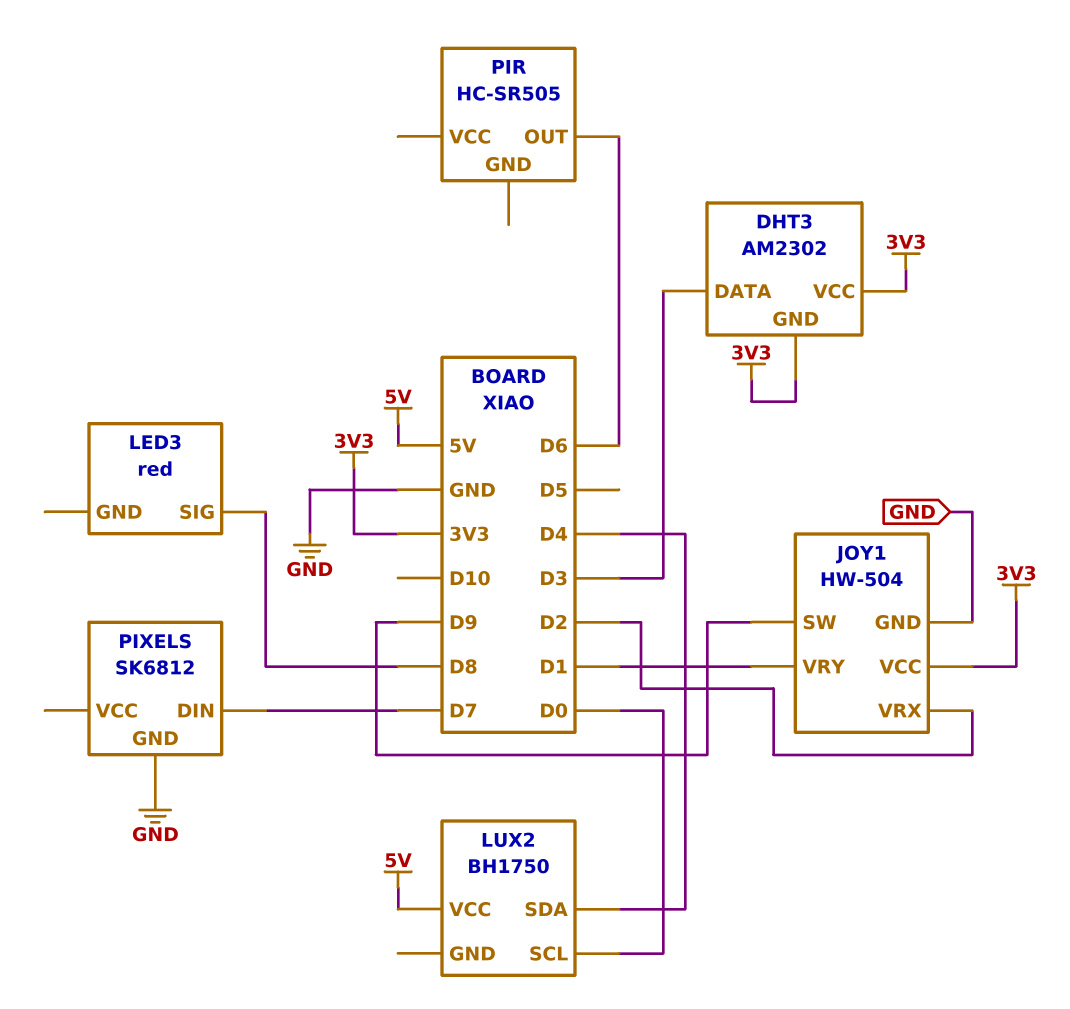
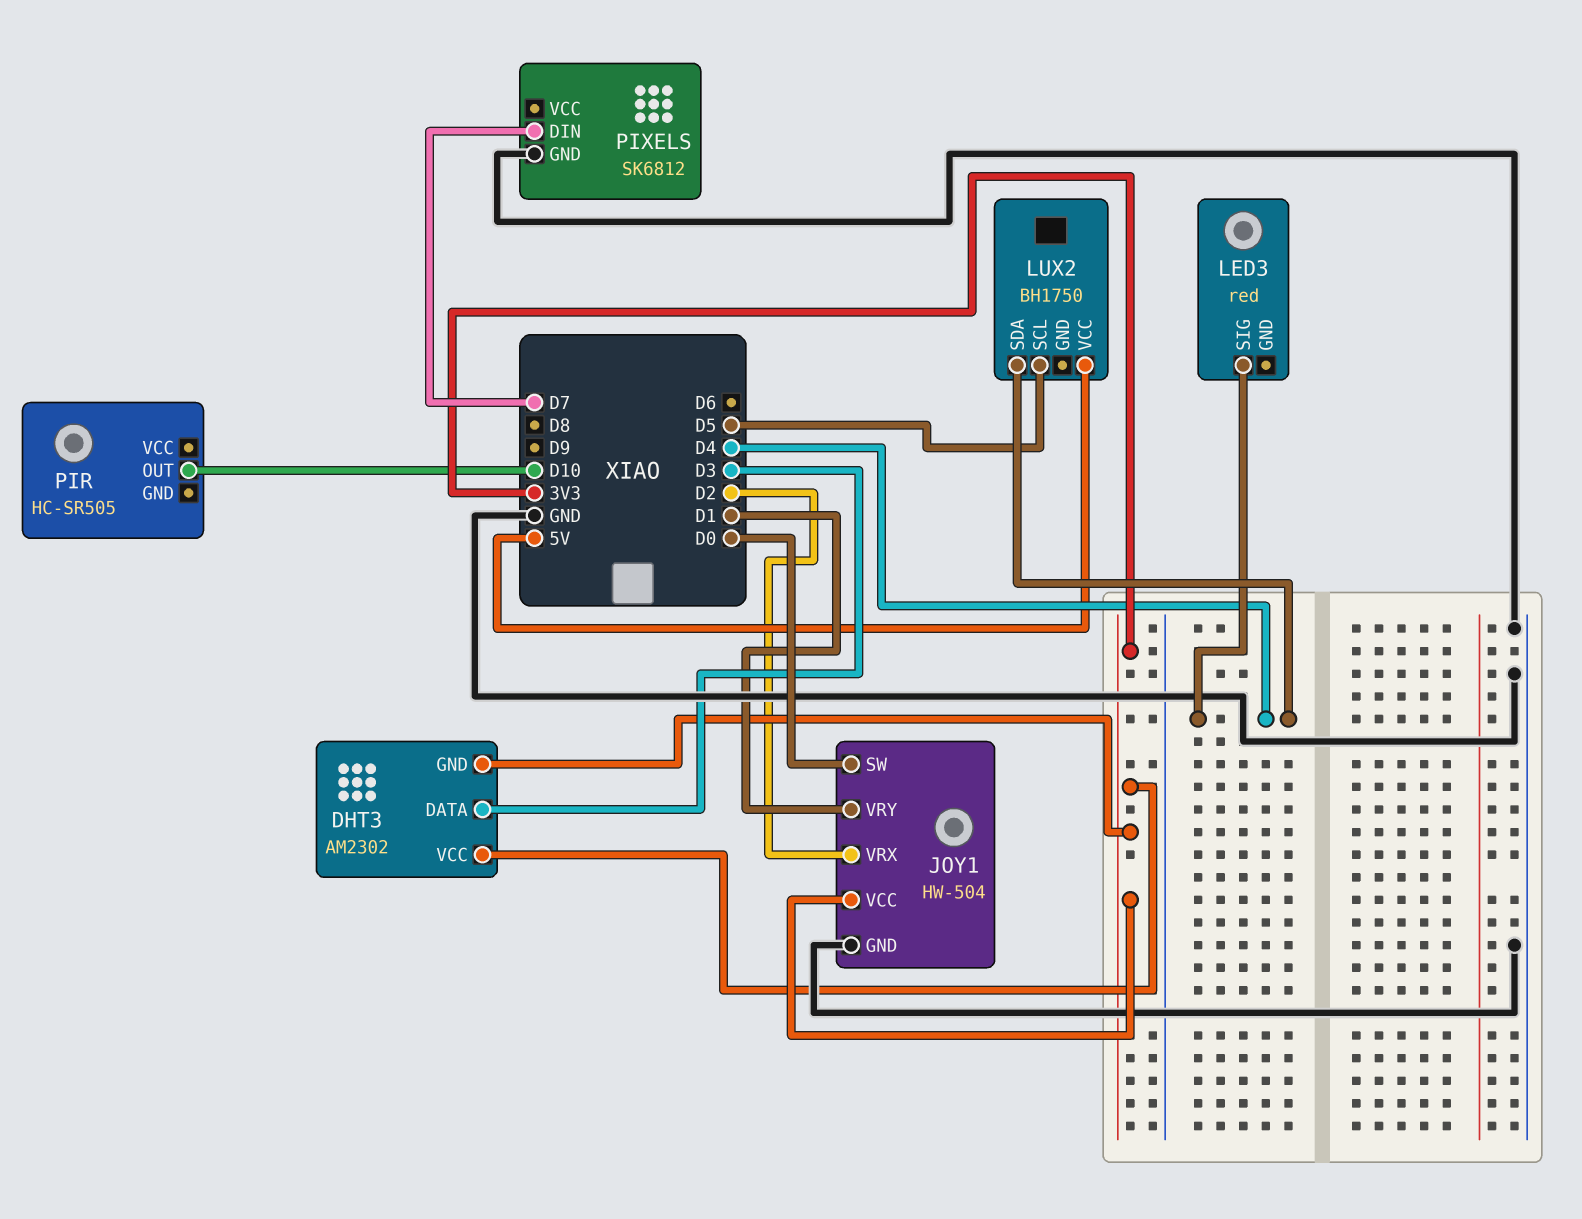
JOY1 pin SW: D9 -> D0
LED3 pin SIG: D8 -> D4
LUX2 pin SCL: D0 -> D5
PIR pin OUT: D6 -> D10

